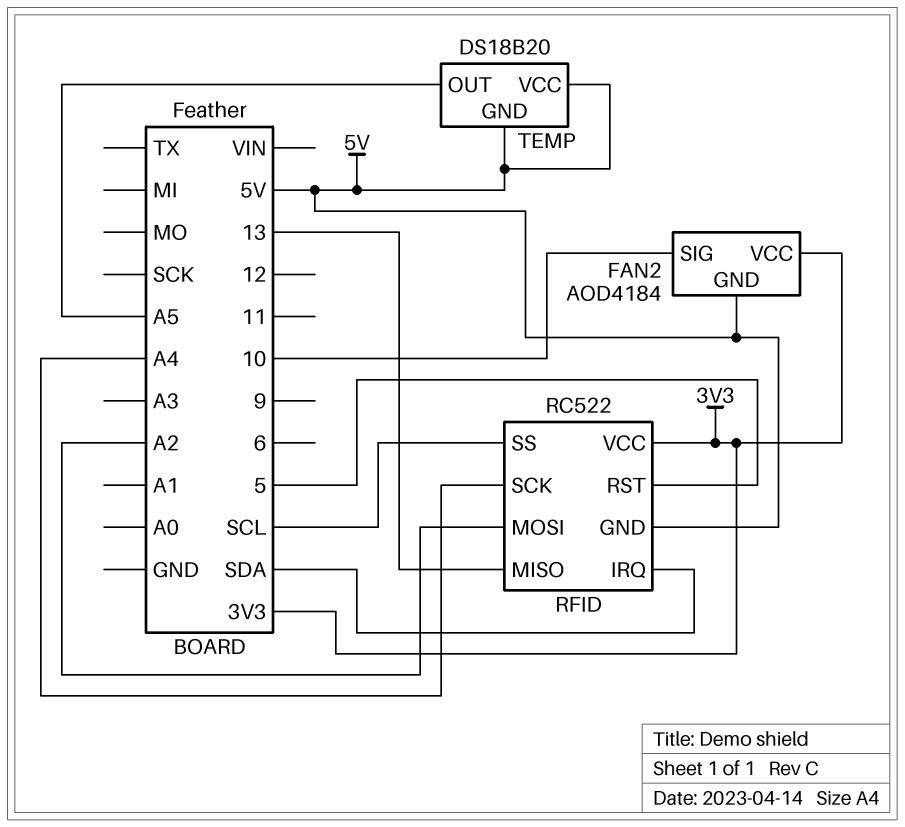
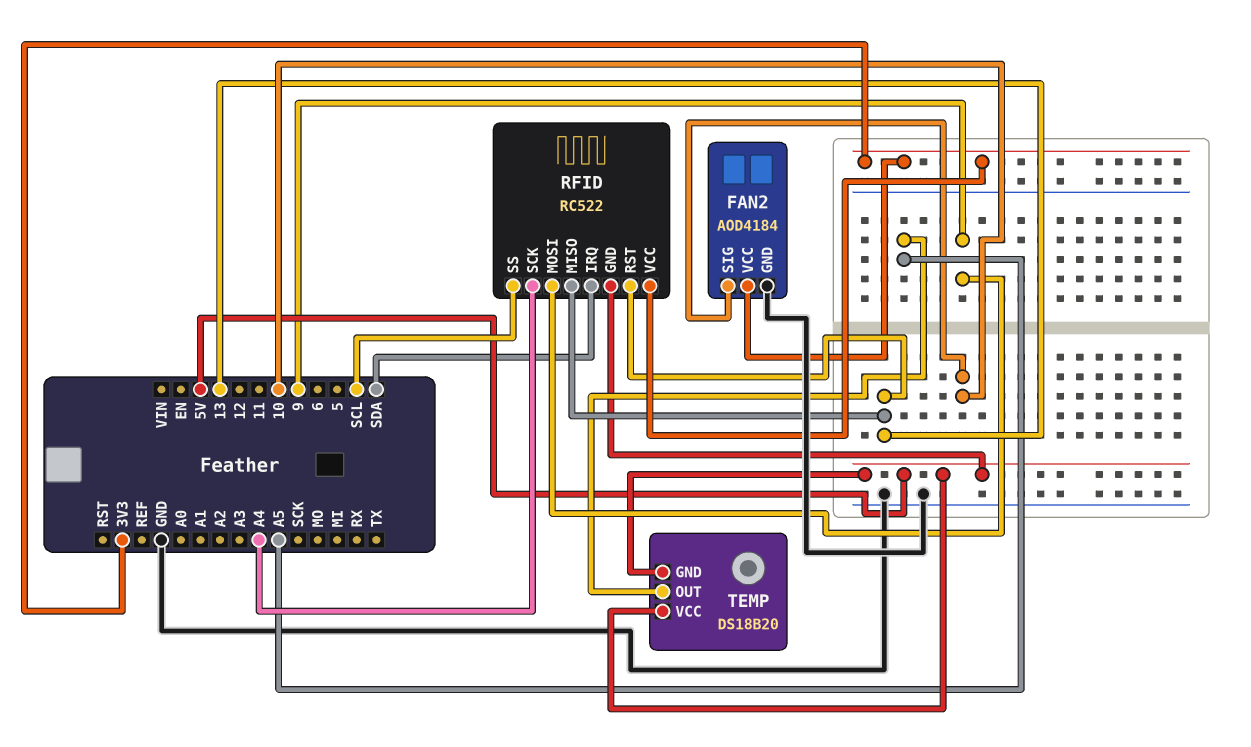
FAN2 pin GND: 5V -> GND
RFID pin MOSI: A2 -> 9
RFID pin RST: 5 -> 13

